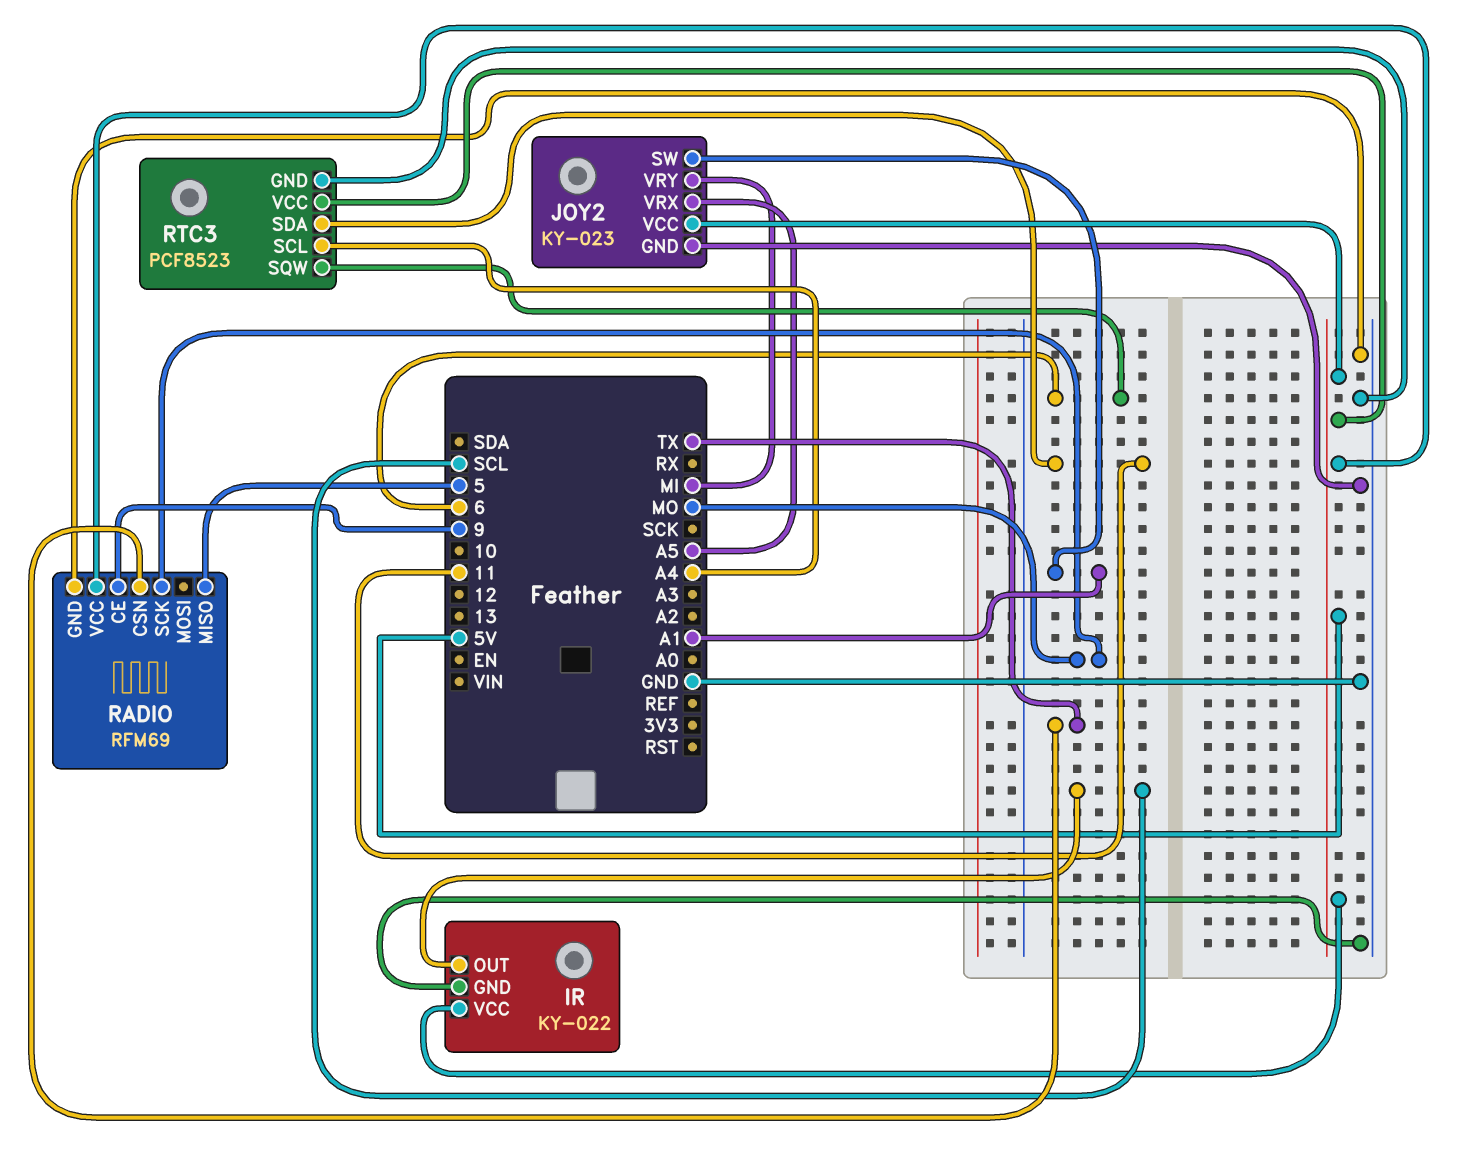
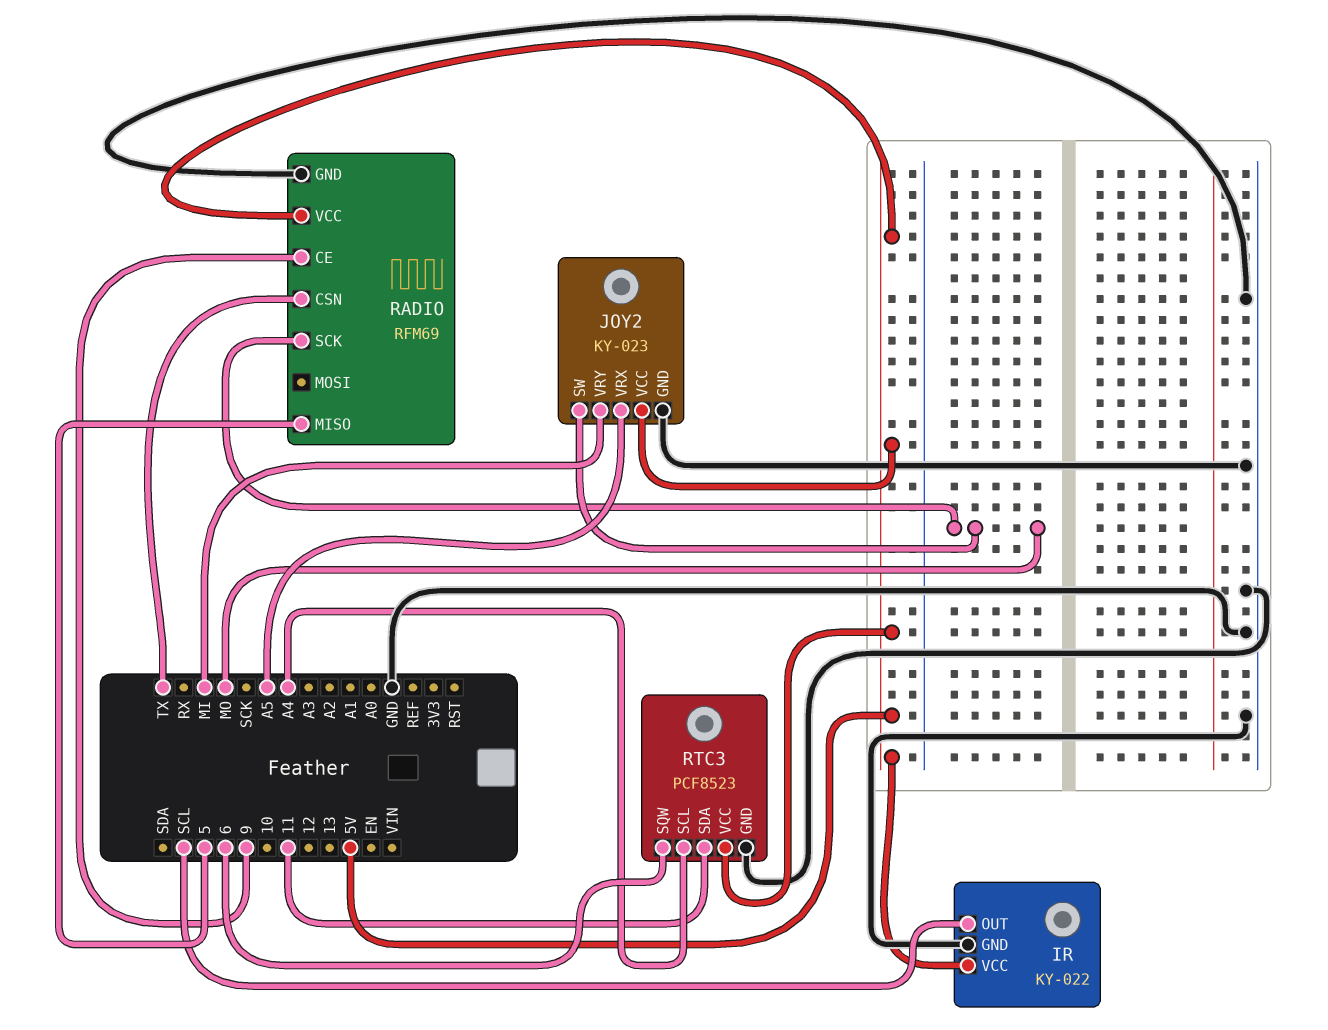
JOY2 pin SW: A1 -> MO

